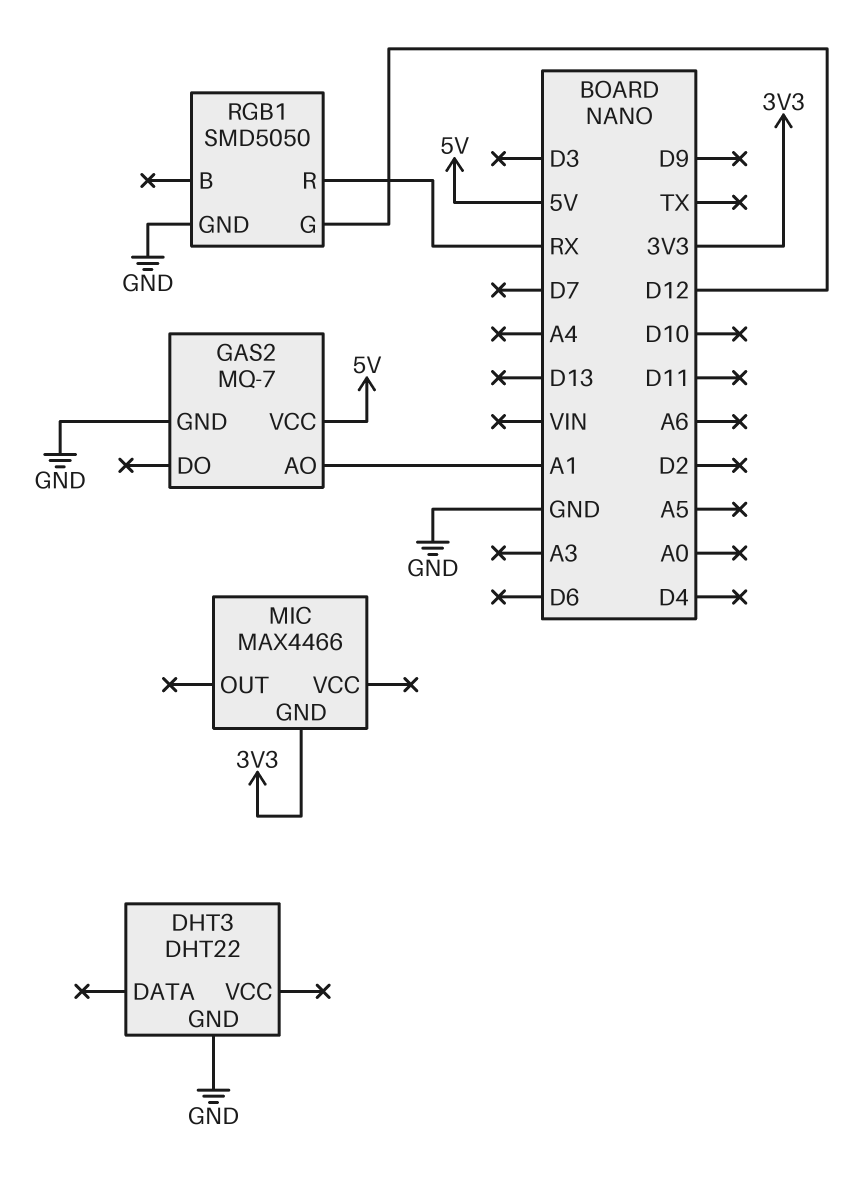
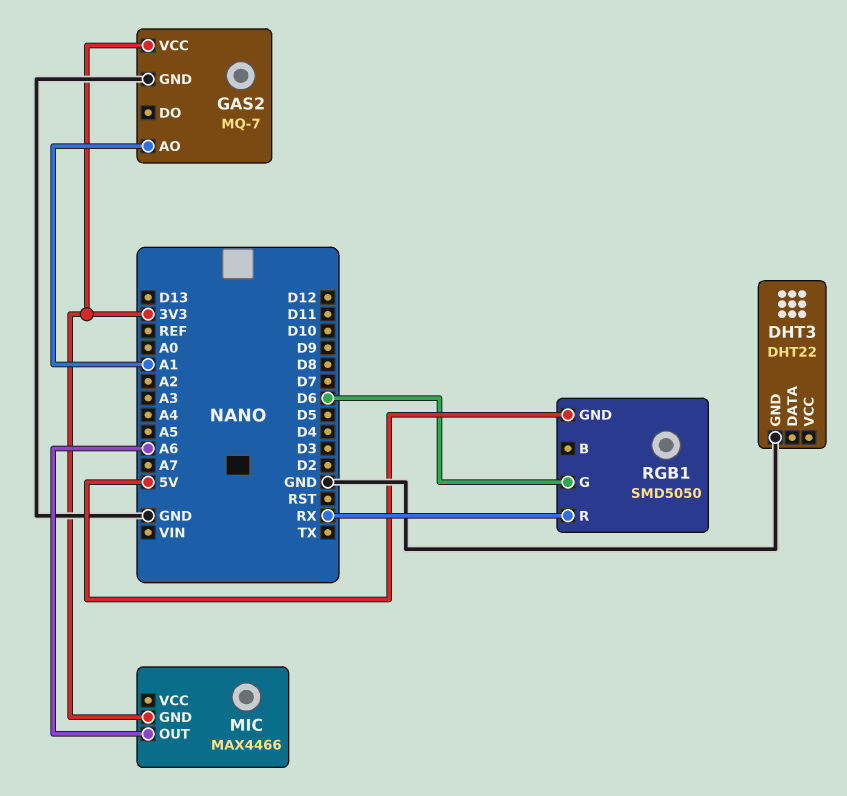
GAS2 pin VCC: 5V -> 3V3
MIC pin OUT: none -> A6
RGB1 pin G: D12 -> D6
RGB1 pin GND: GND -> 5V

